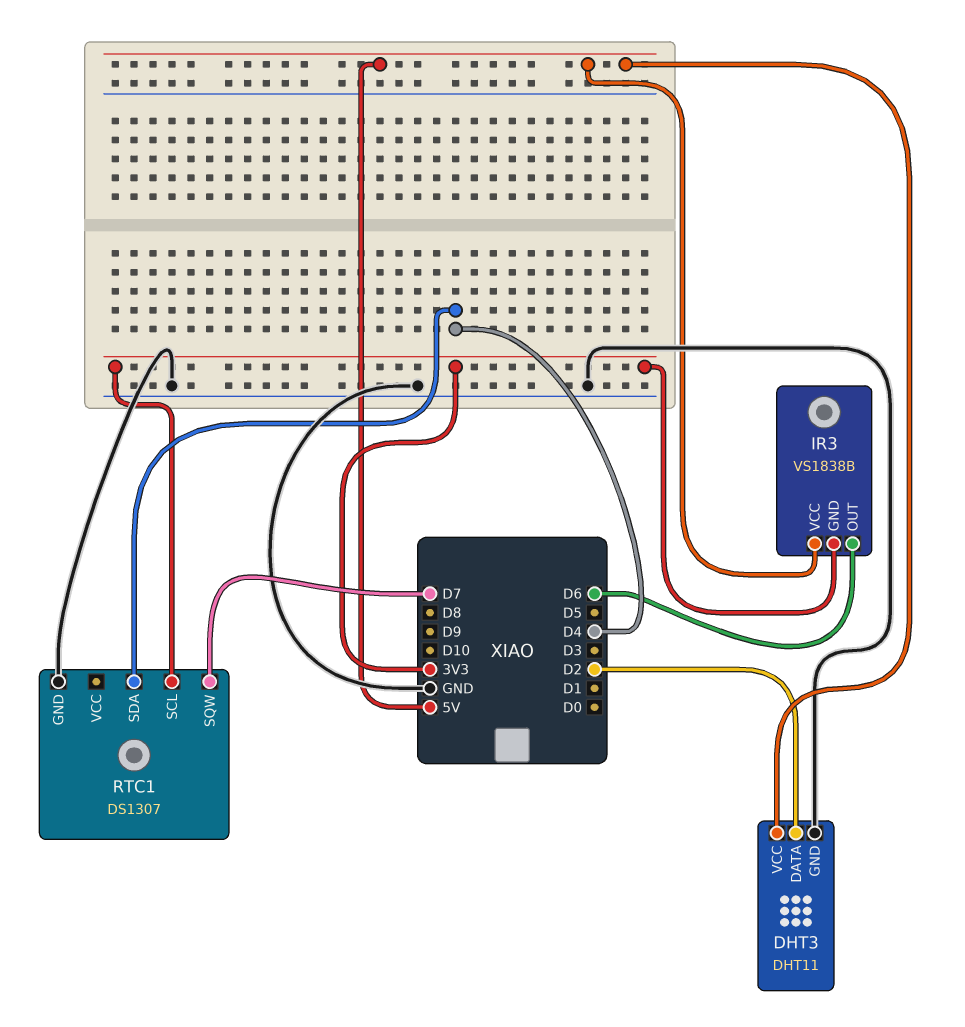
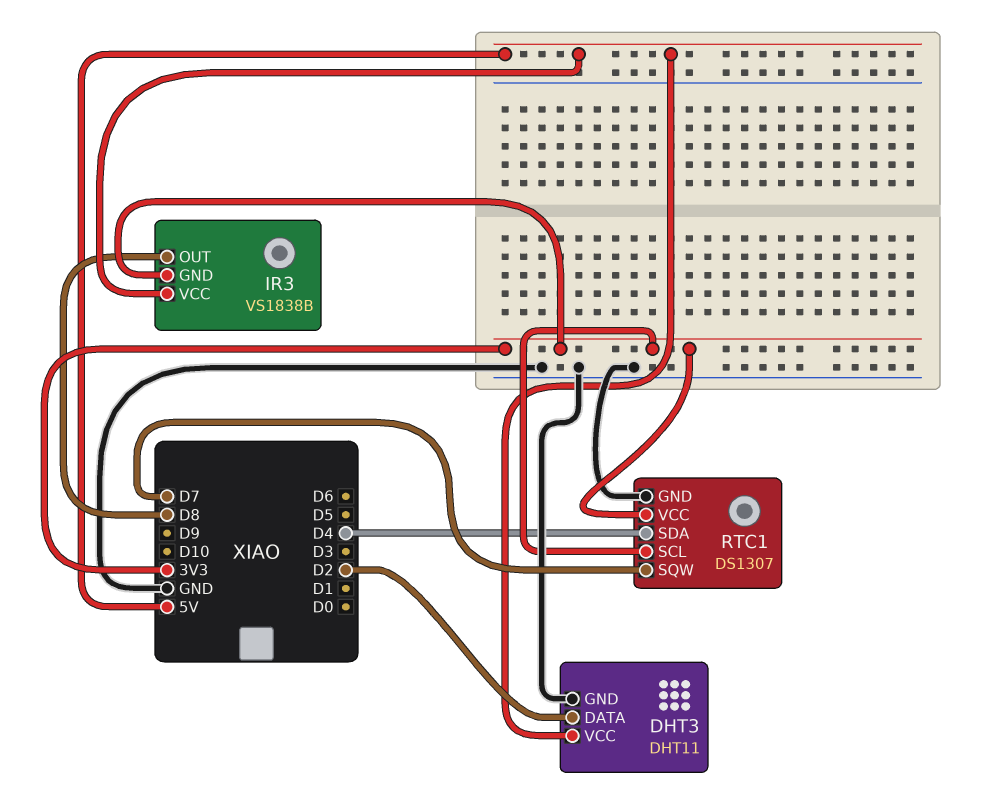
IR3 pin OUT: D6 -> D8
RTC1 pin VCC: none -> 3V3

